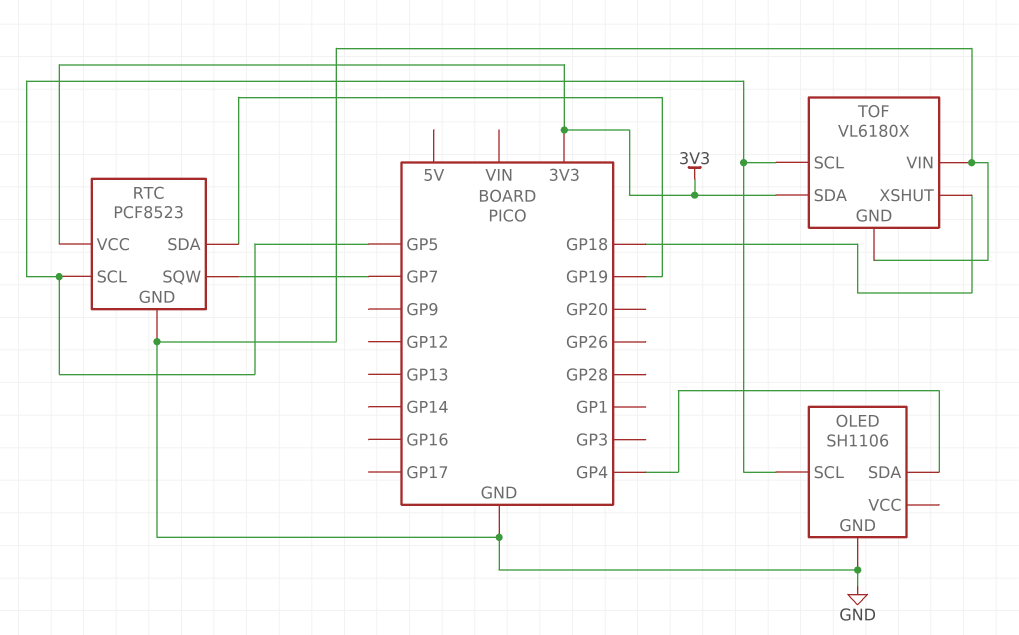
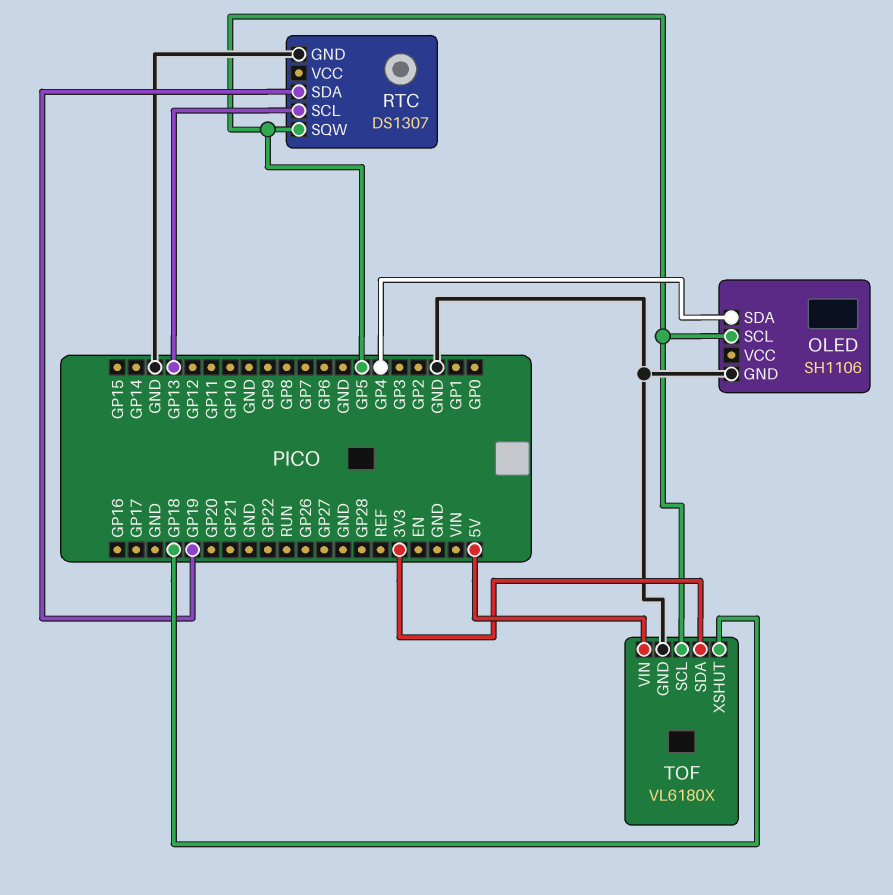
RTC: PCF8523 -> DS1307
RTC pin SCL: GP5 -> GP13
RTC pin SQW: GP7 -> GP5
RTC pin VCC: 3V3 -> none
TOF pin VIN: GND -> 5V

